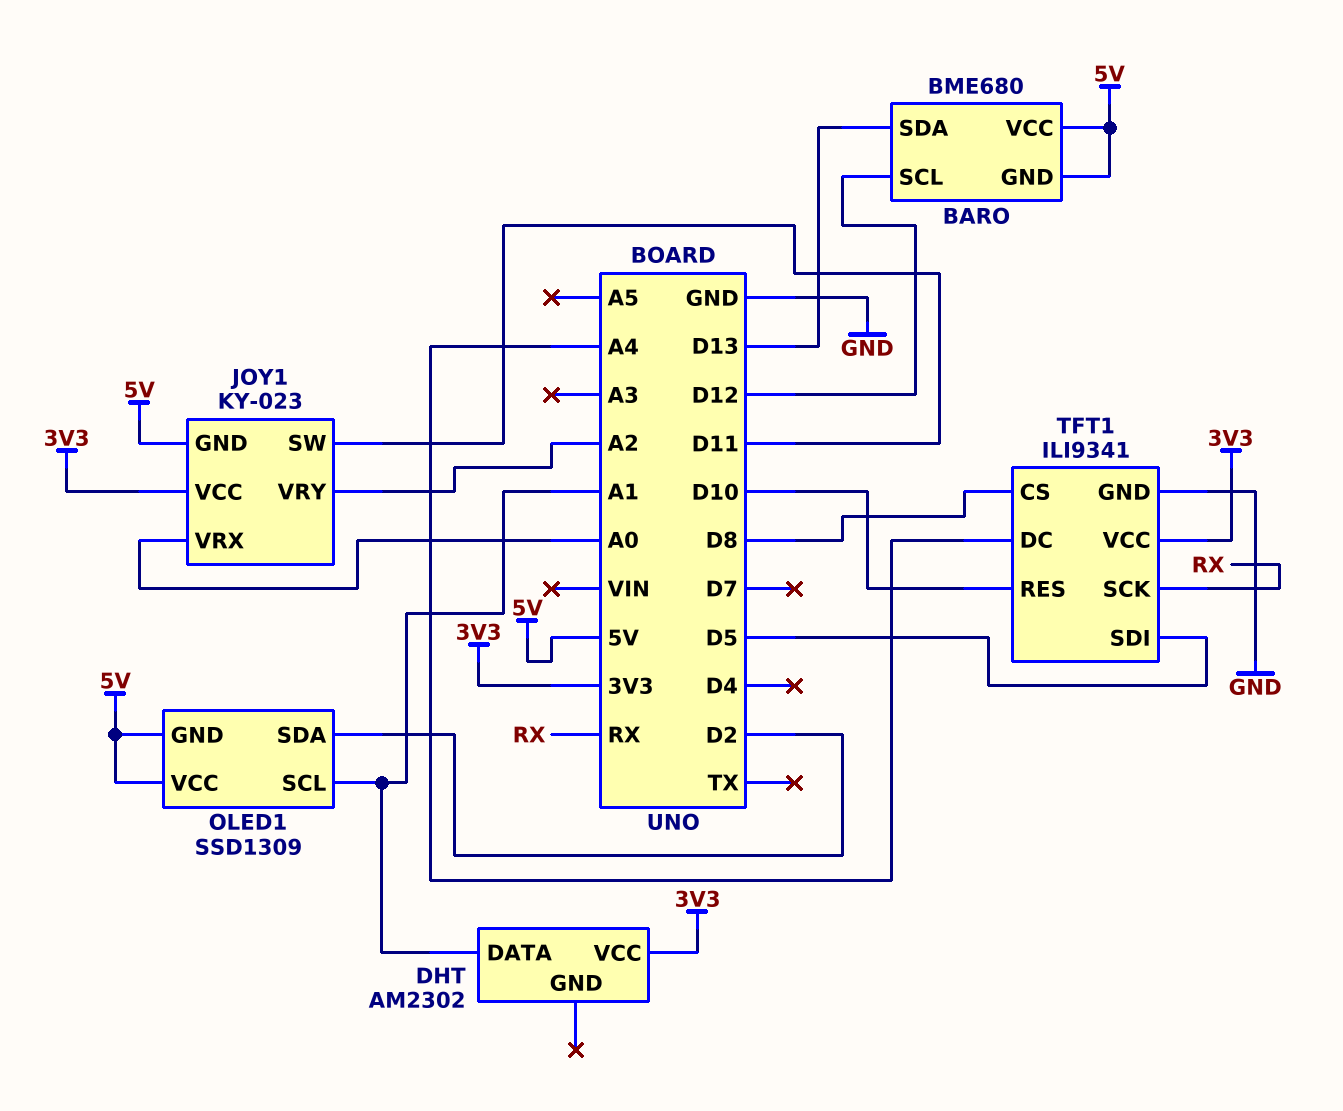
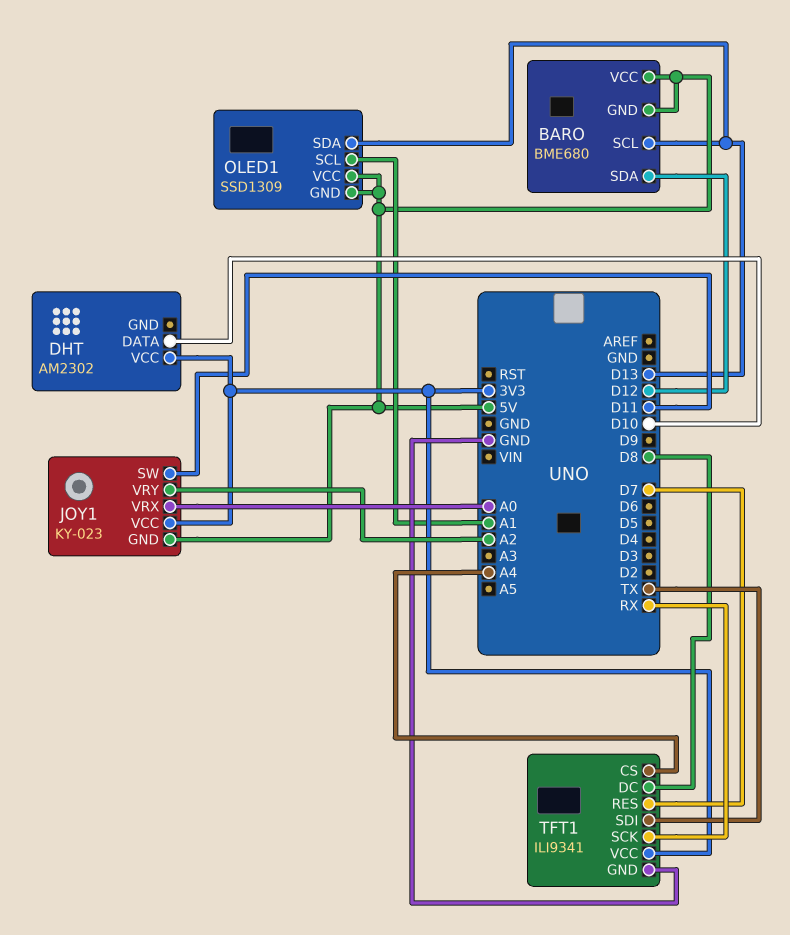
BARO pin SCL: D12 -> D13
BARO pin SDA: D13 -> D12
DHT pin DATA: A1 -> D10
OLED1 pin SDA: D2 -> D13
TFT1 pin CS: D8 -> A4
TFT1 pin DC: A4 -> D8
TFT1 pin RES: D10 -> D7
TFT1 pin SDI: D5 -> TX

